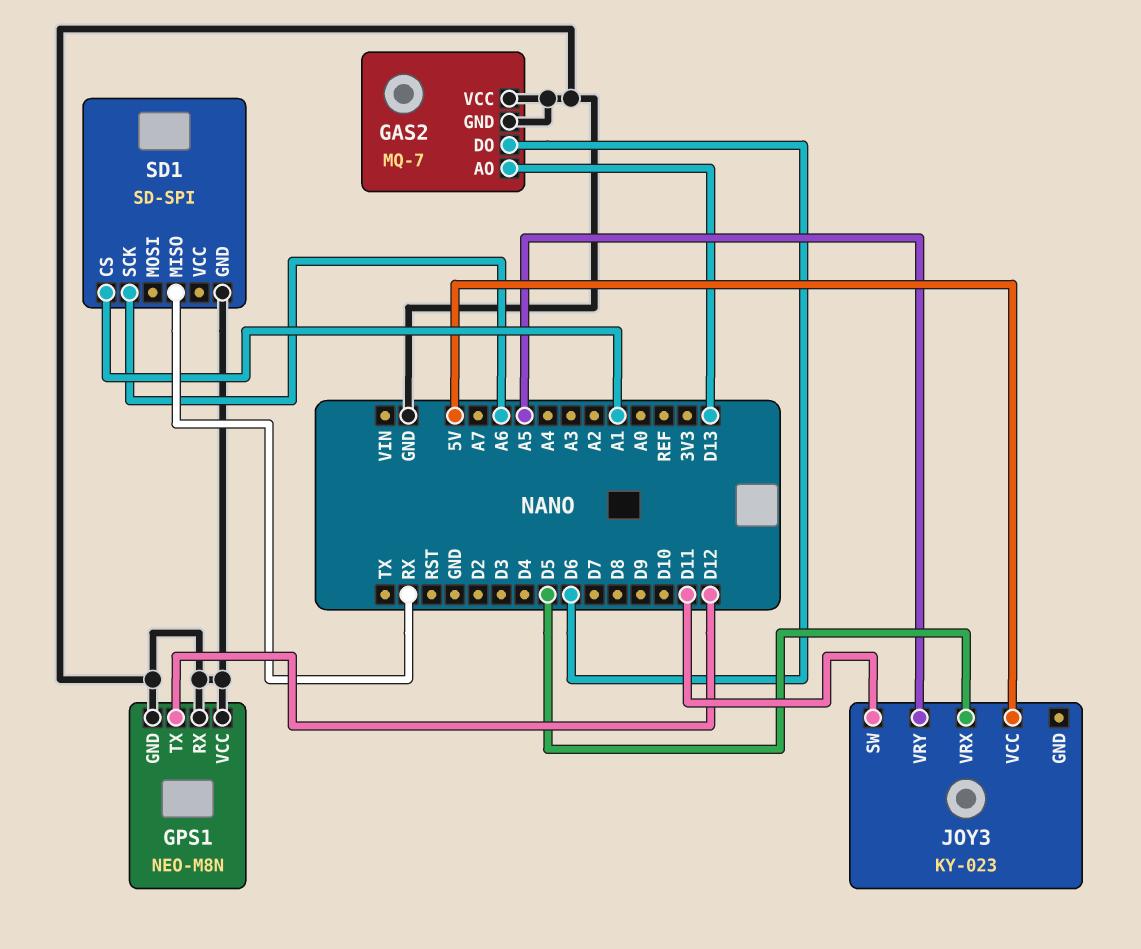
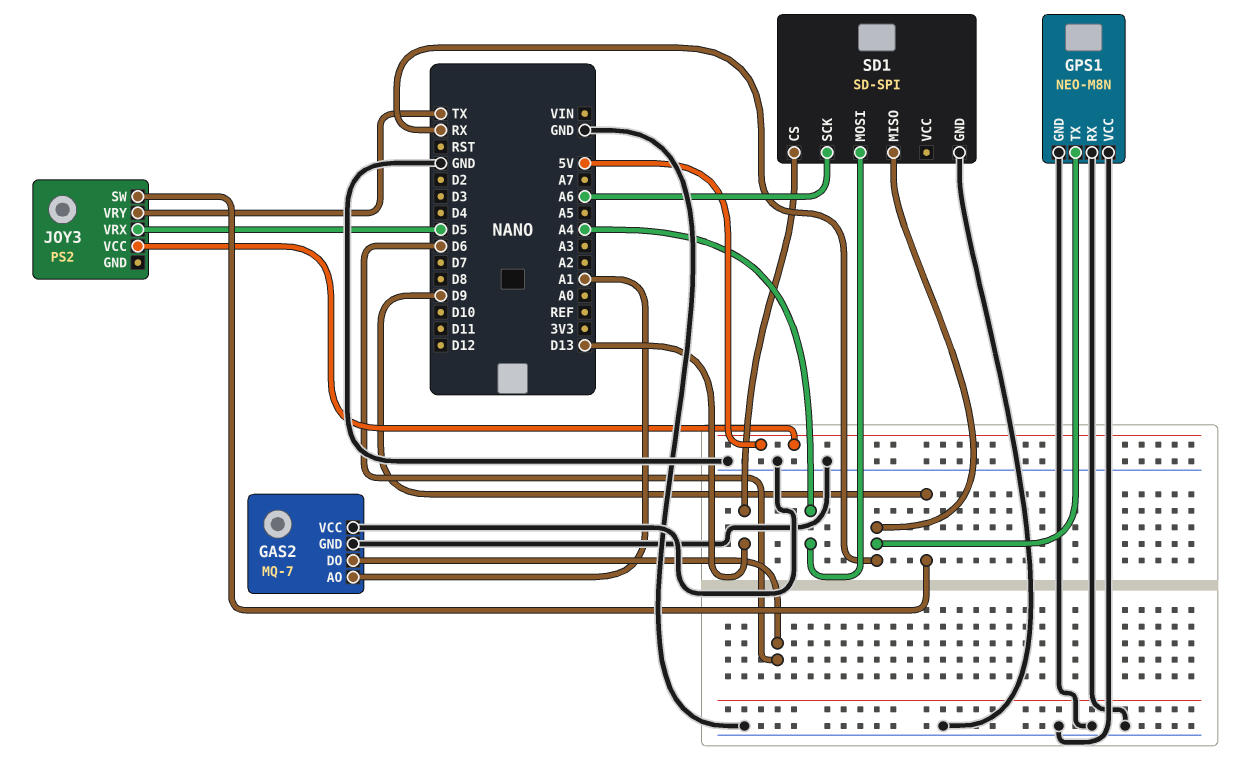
GAS2 pin AO: D13 -> A1
GPS1 pin TX: D12 -> RX
JOY3: KY-023 -> PS2
JOY3 pin SW: D11 -> D9
JOY3 pin VRY: A5 -> TX
SD1 pin CS: A1 -> D13
SD1 pin MOSI: none -> A4

